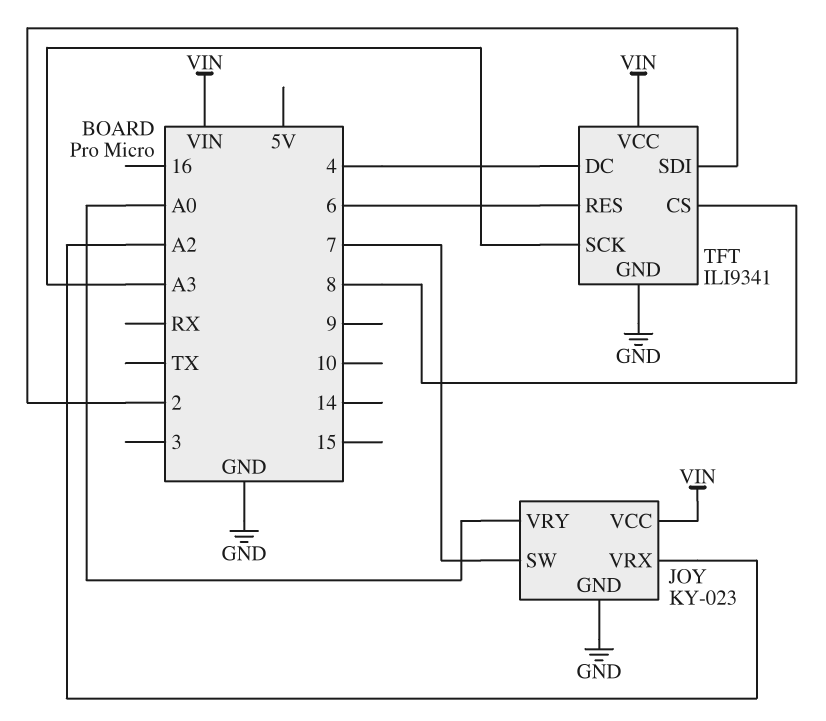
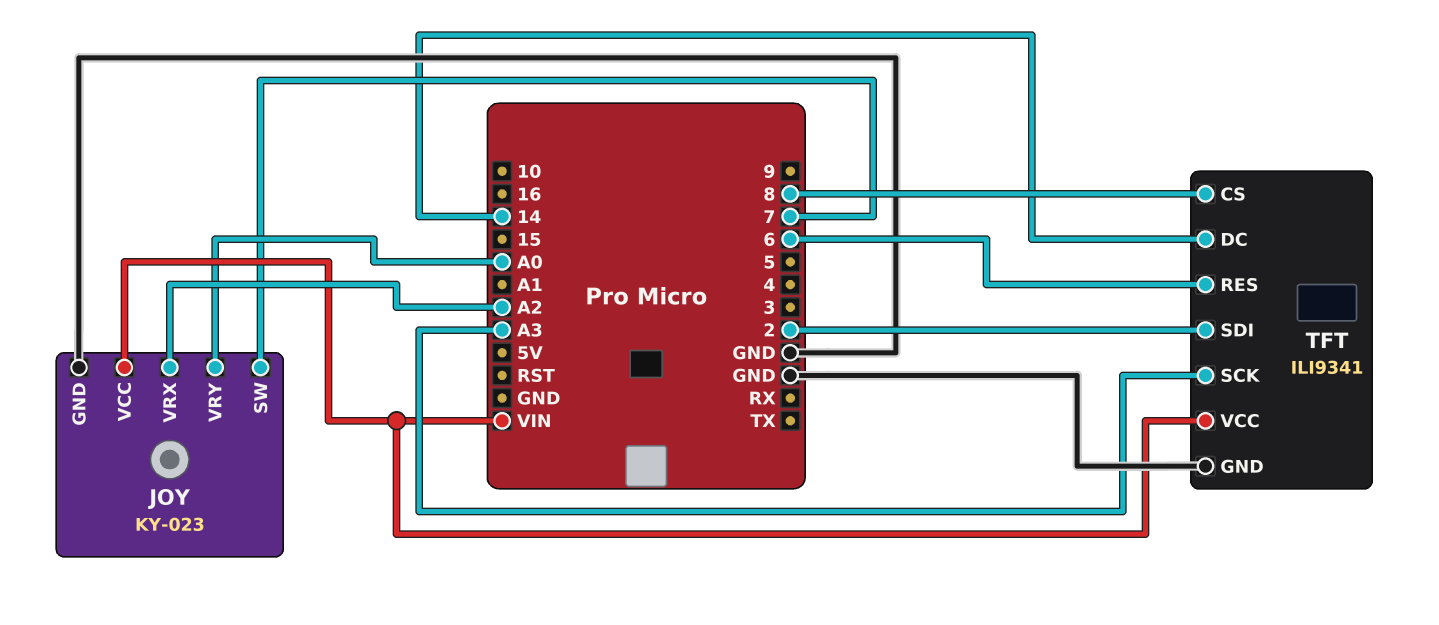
TFT pin DC: 4 -> 14

